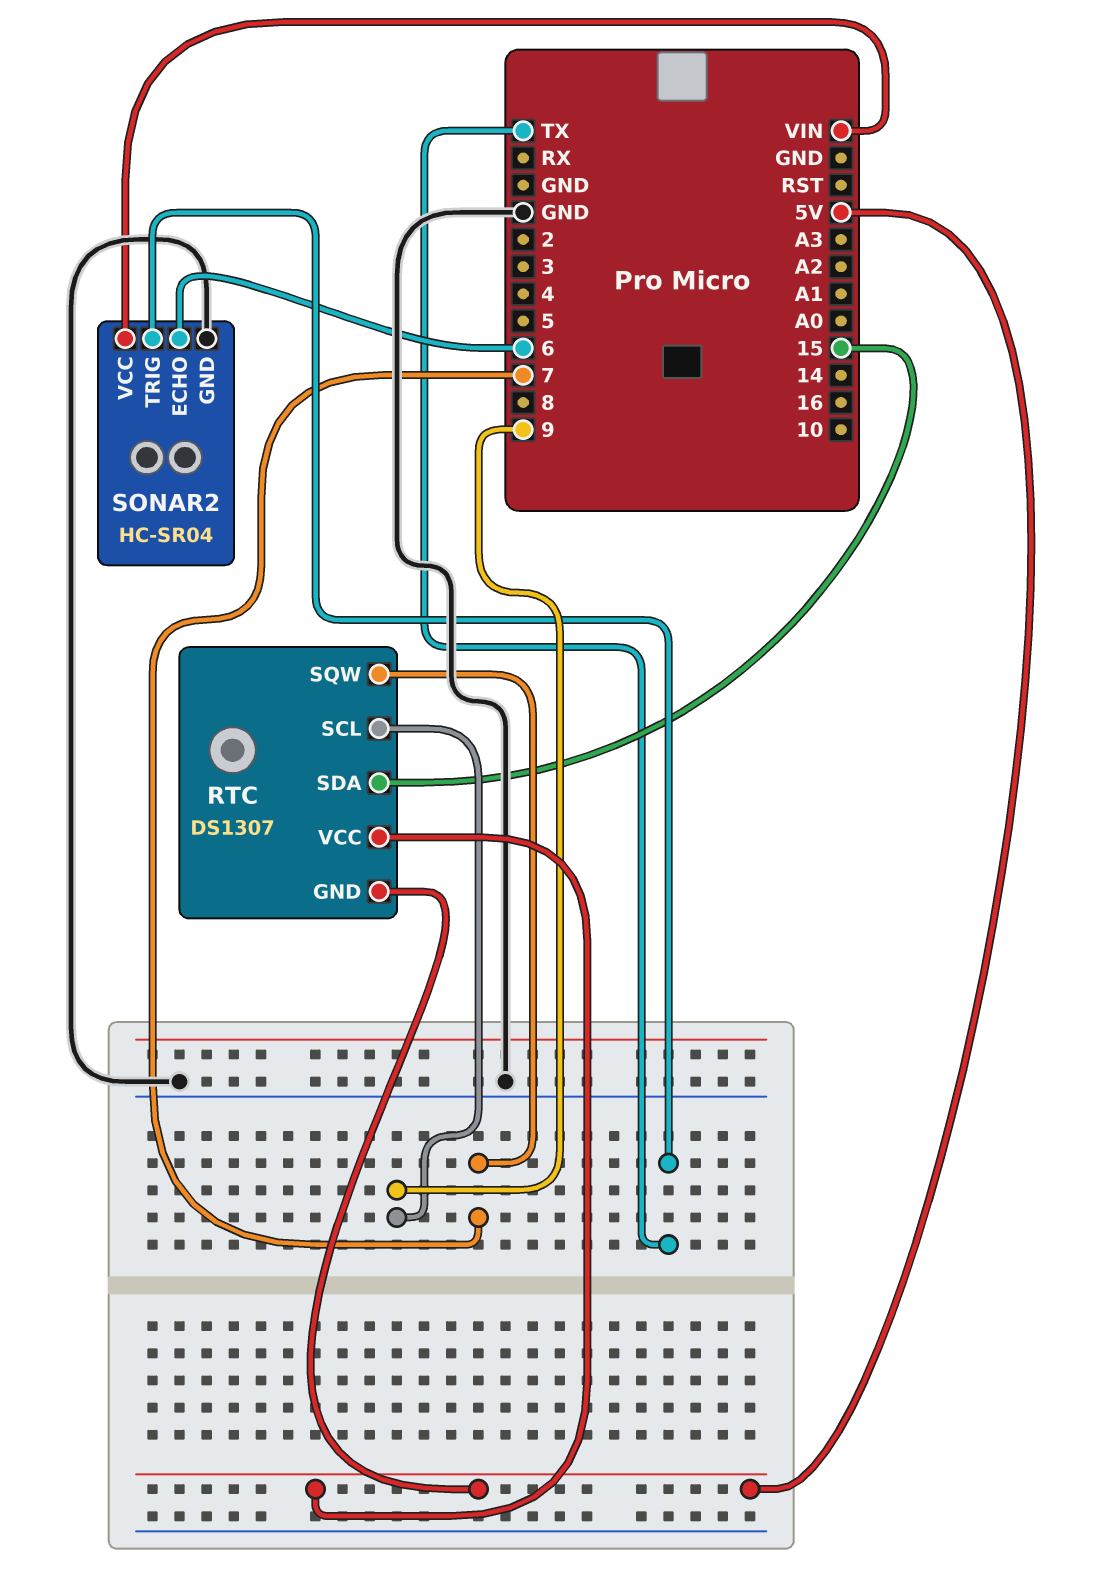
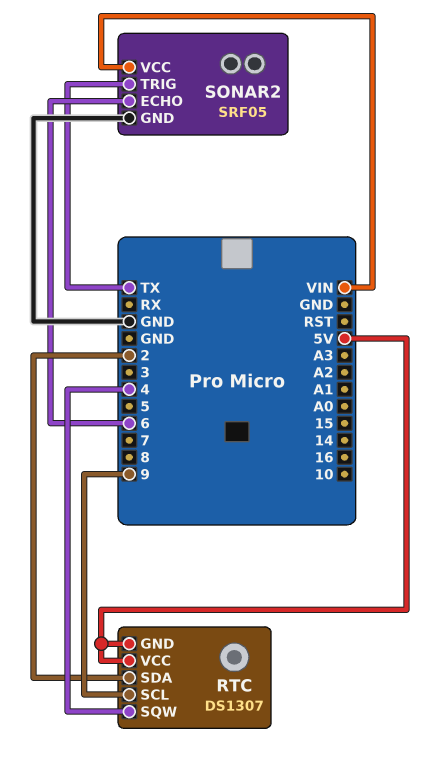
RTC pin SDA: 15 -> 2
RTC pin SQW: 7 -> 4
SONAR2: HC-SR04 -> SRF05

